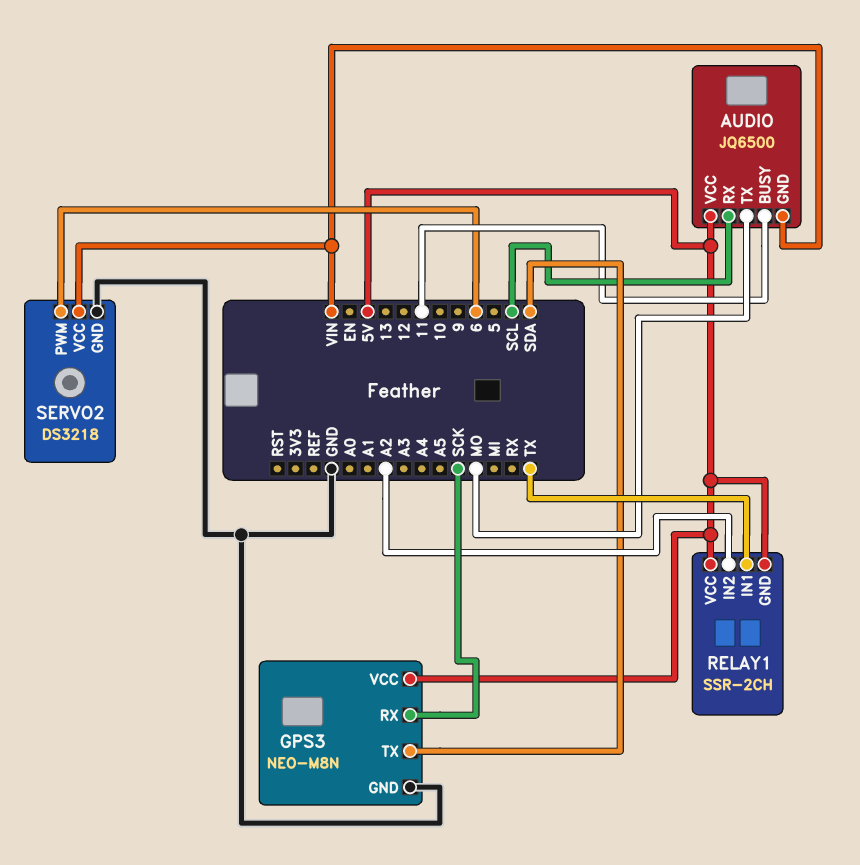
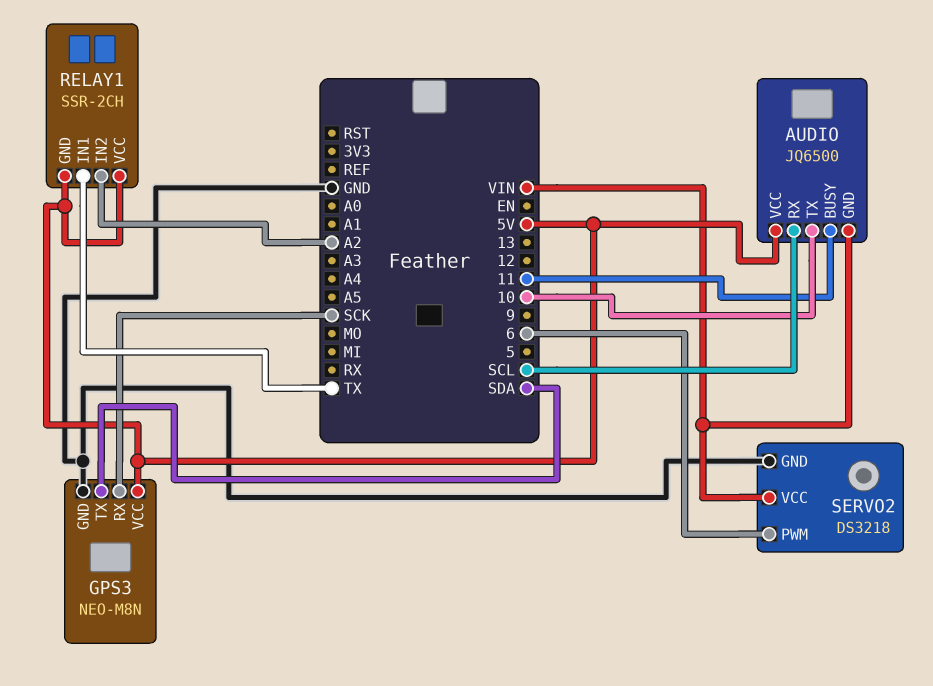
AUDIO pin TX: MO -> 10

